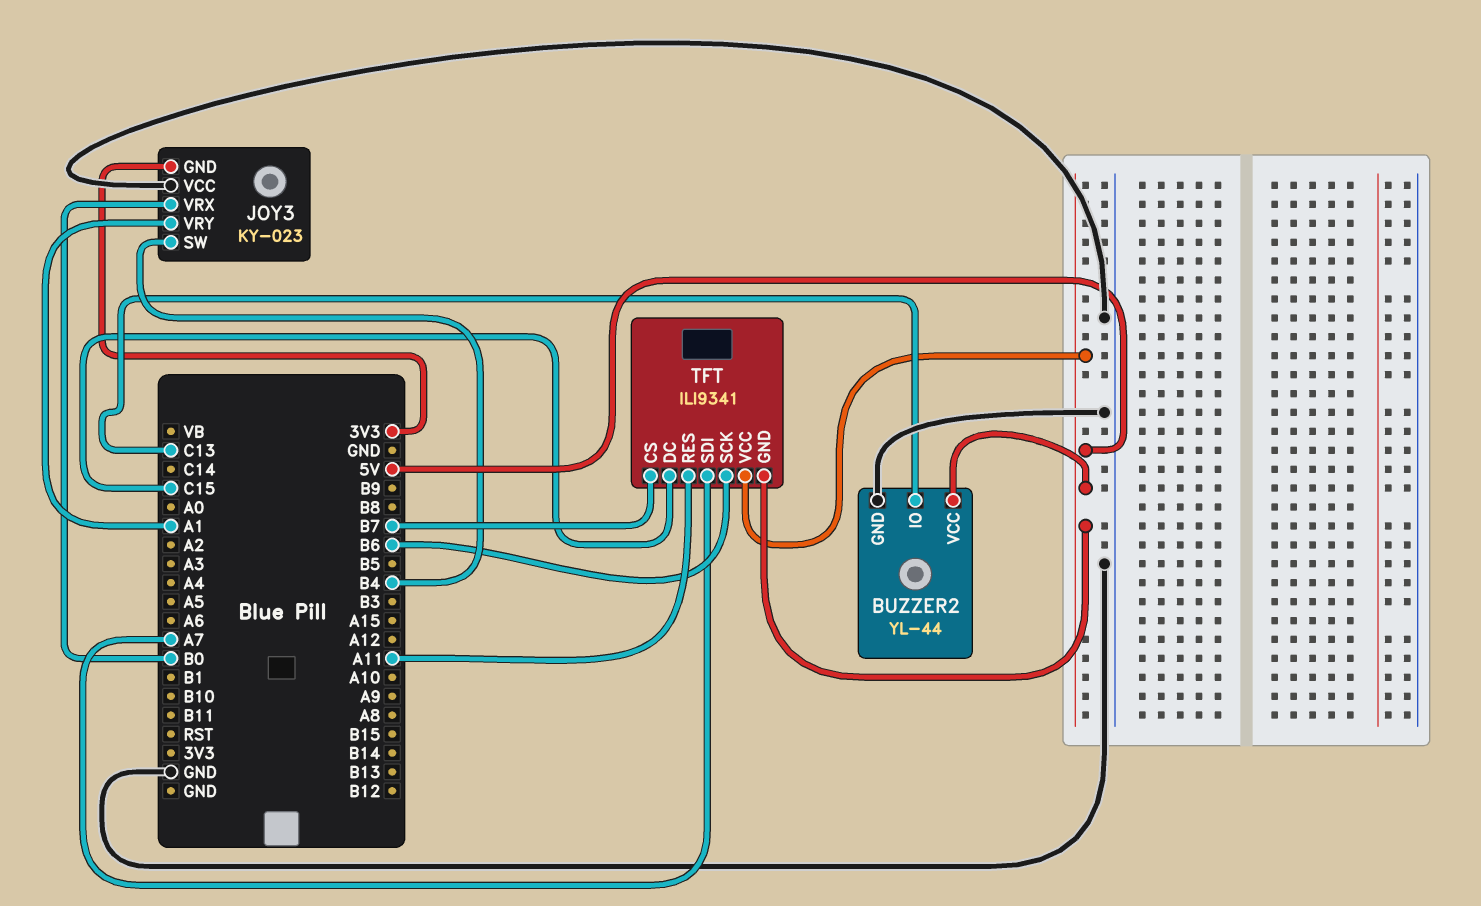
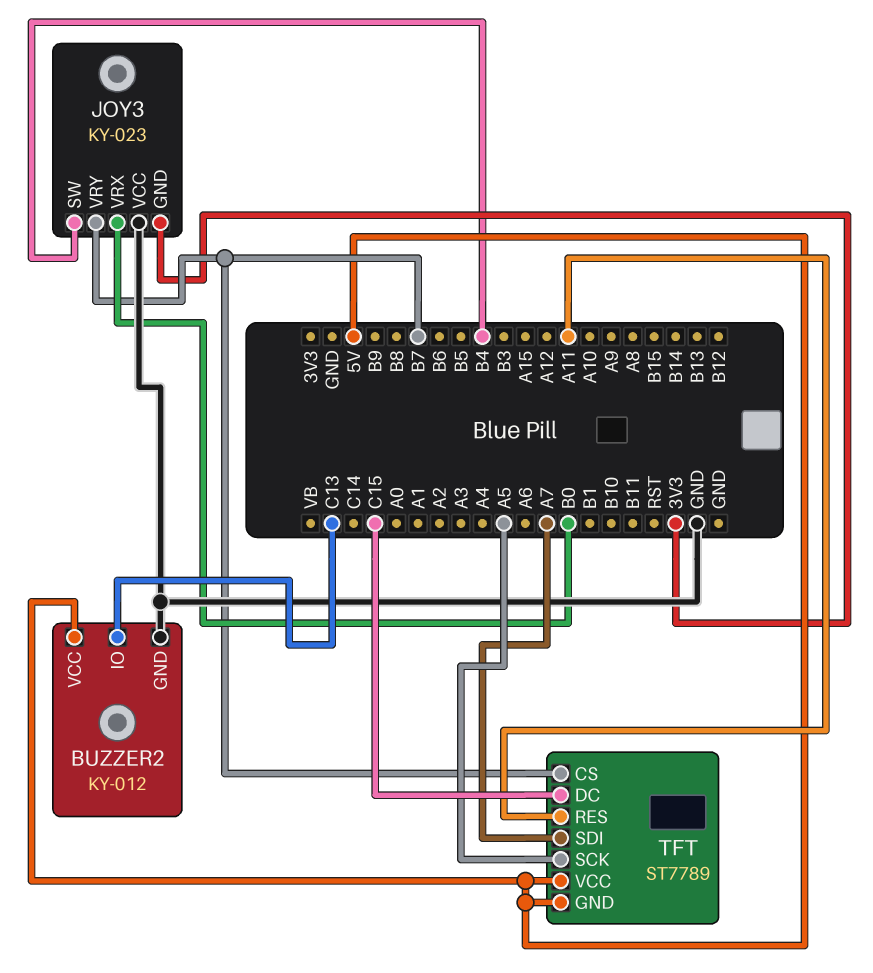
BUZZER2: YL-44 -> KY-012
JOY3 pin VRY: A1 -> B7
TFT: ILI9341 -> ST7789
TFT pin SCK: B6 -> A5

